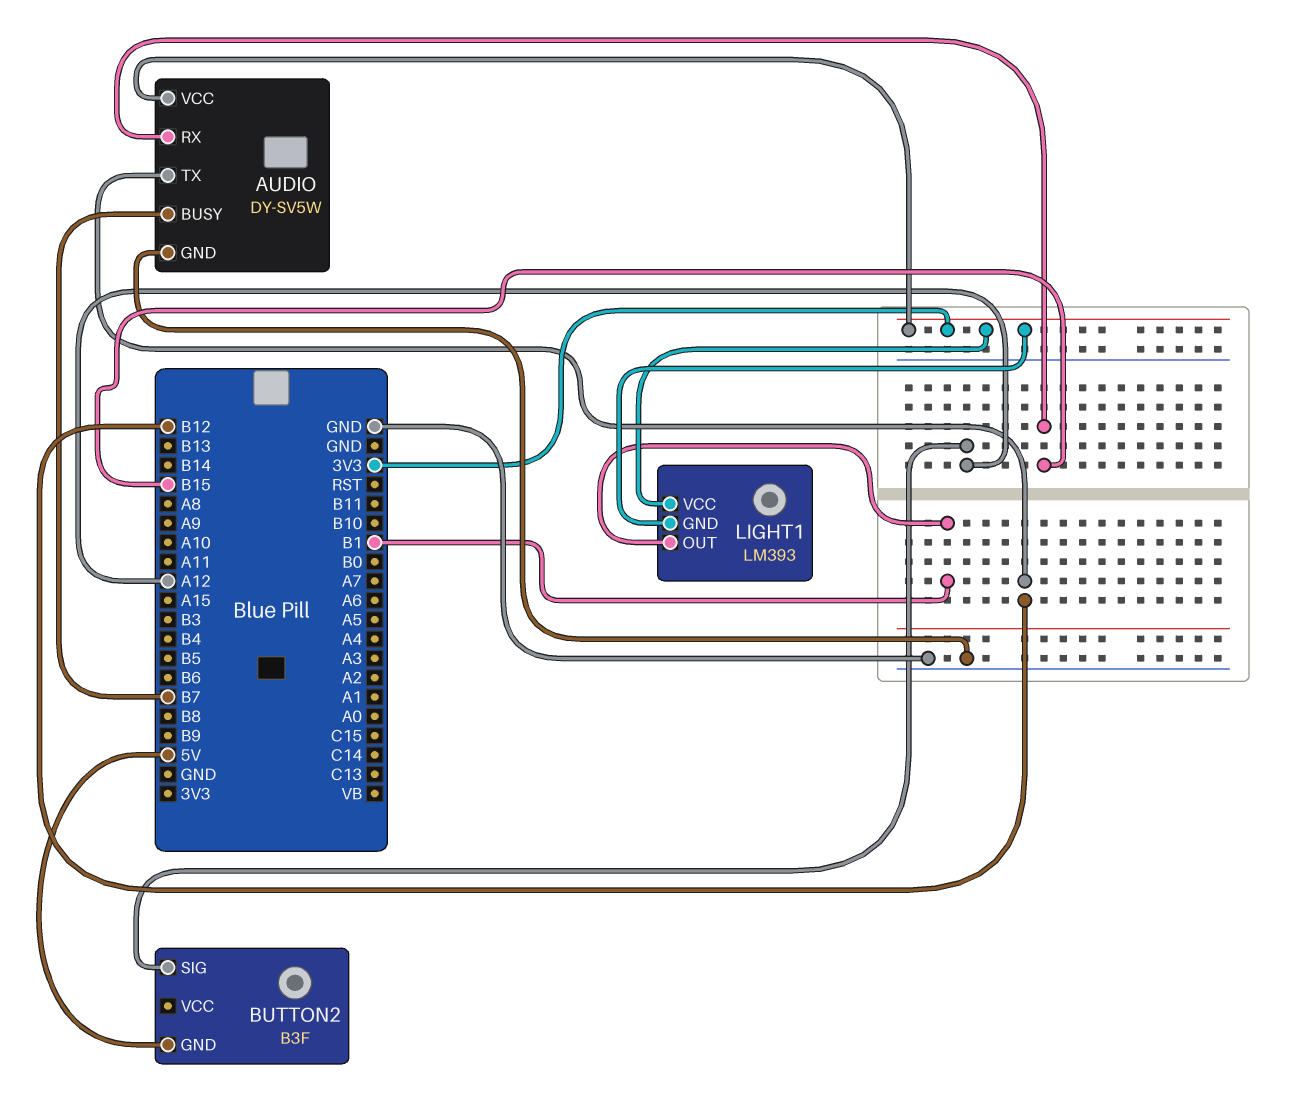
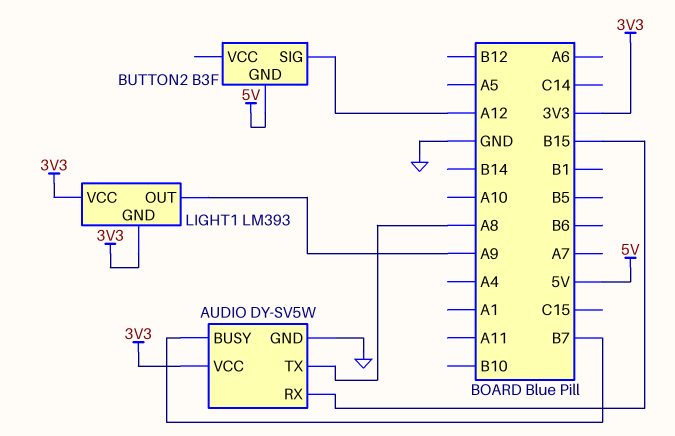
AUDIO pin TX: B12 -> A8
LIGHT1 pin OUT: B1 -> A9

